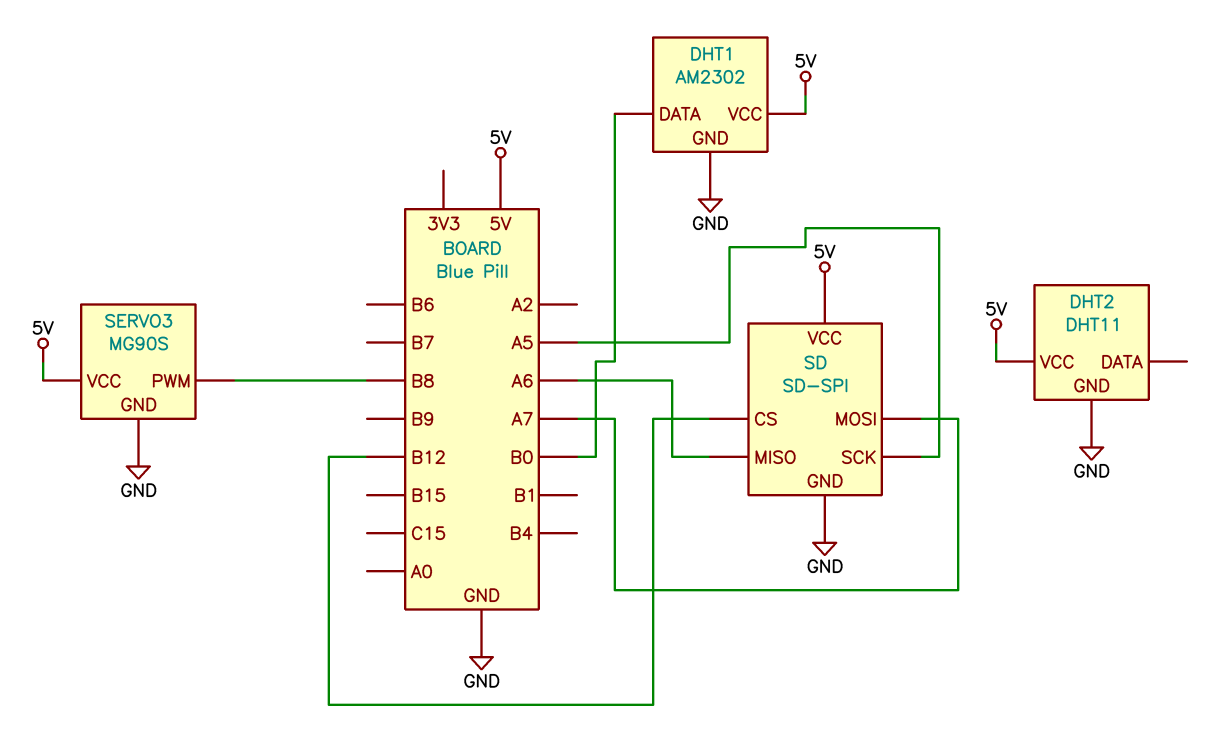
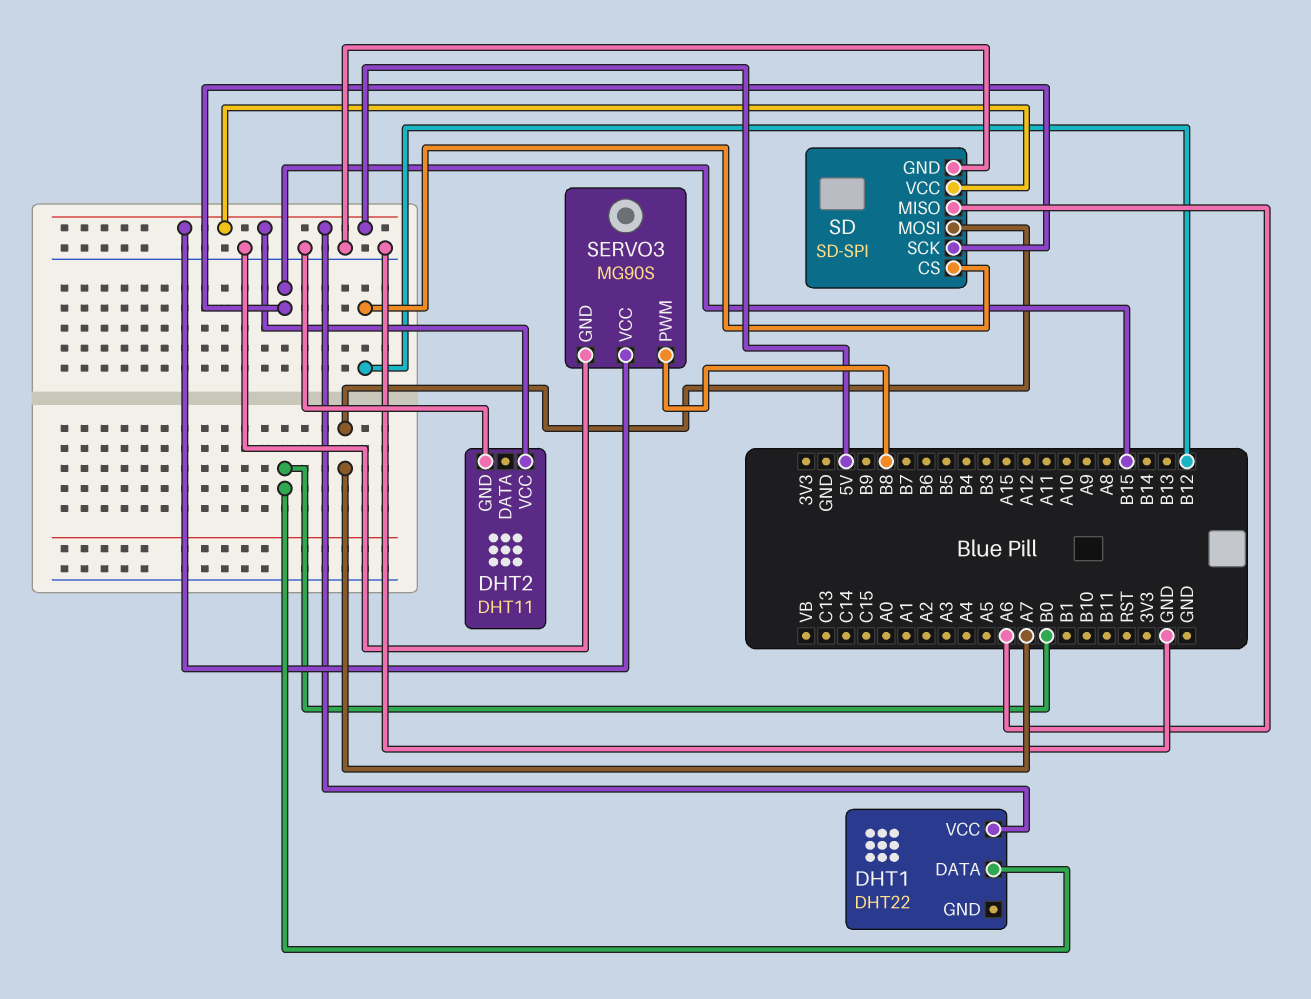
DHT1: AM2302 -> DHT22
DHT1 pin GND: GND -> none
SD pin SCK: A5 -> B15

